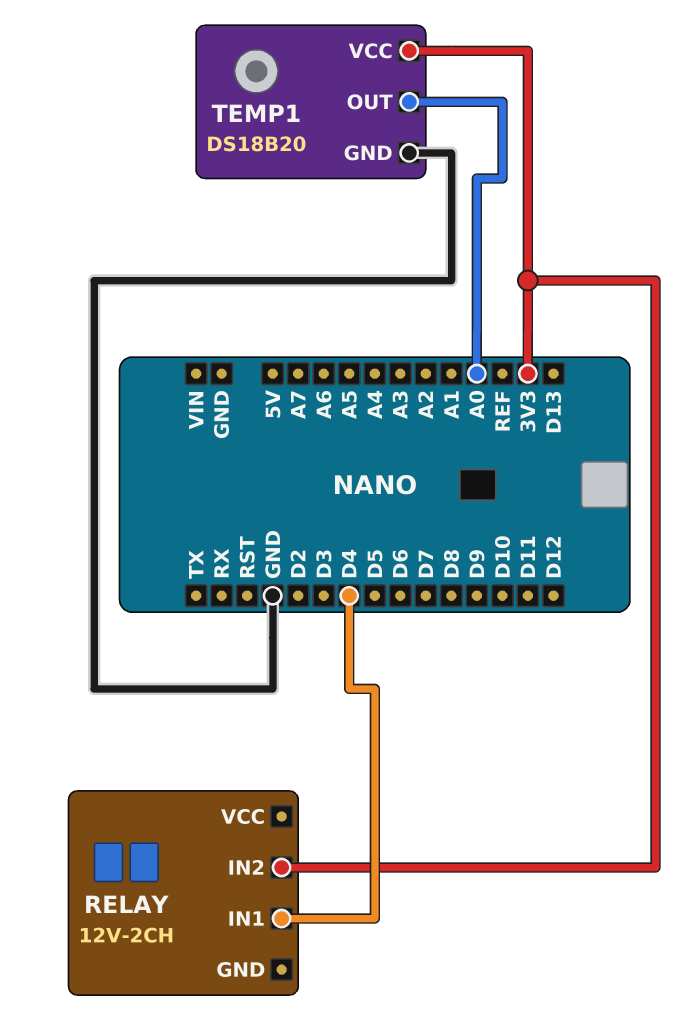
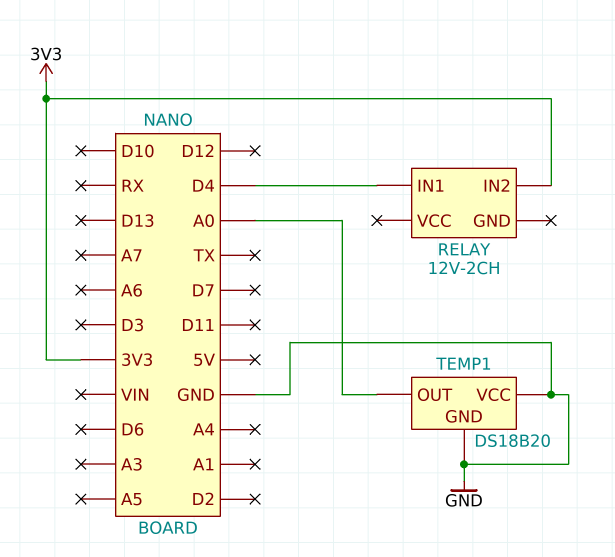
TEMP1 pin VCC: 3V3 -> GND

